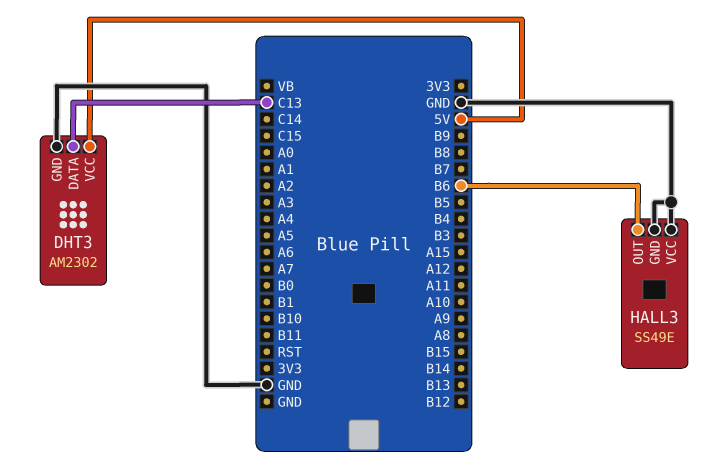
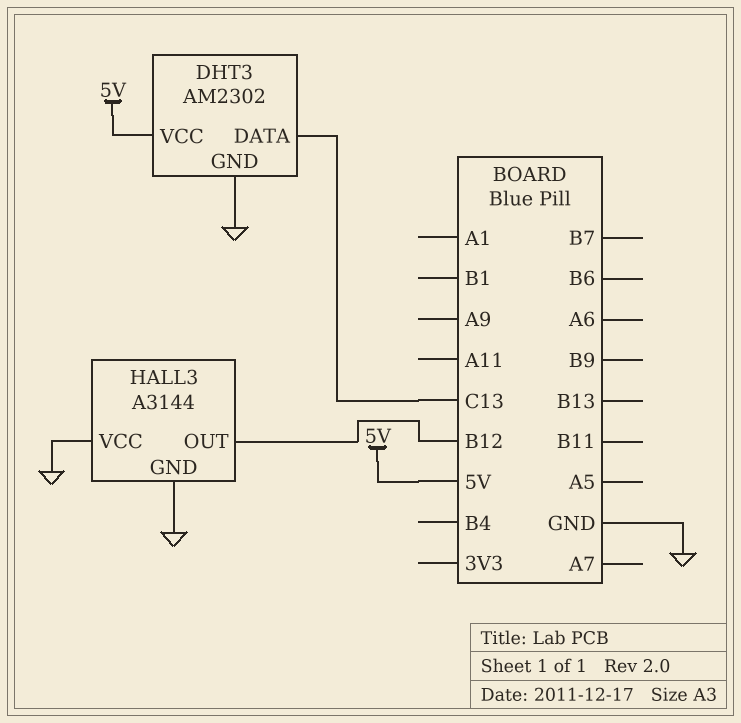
HALL3: SS49E -> A3144
HALL3 pin OUT: B6 -> B12

